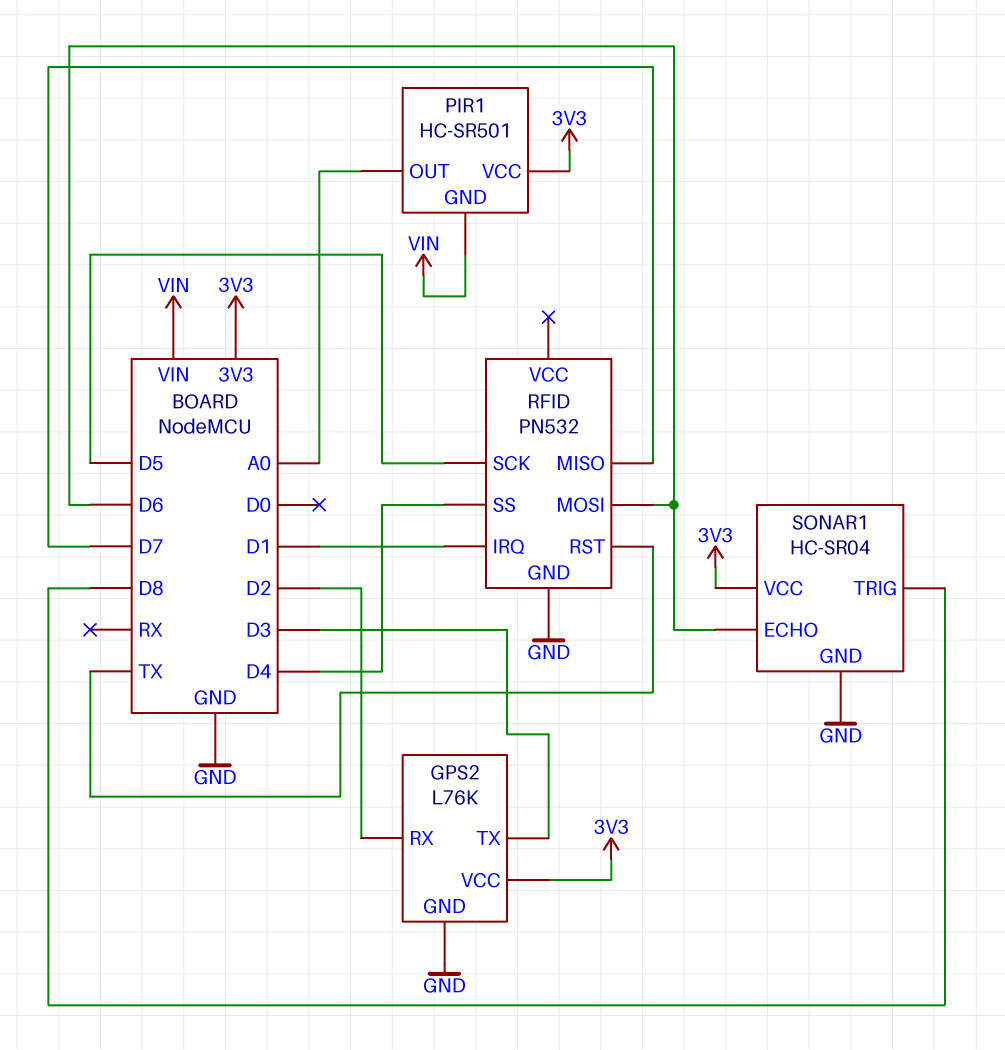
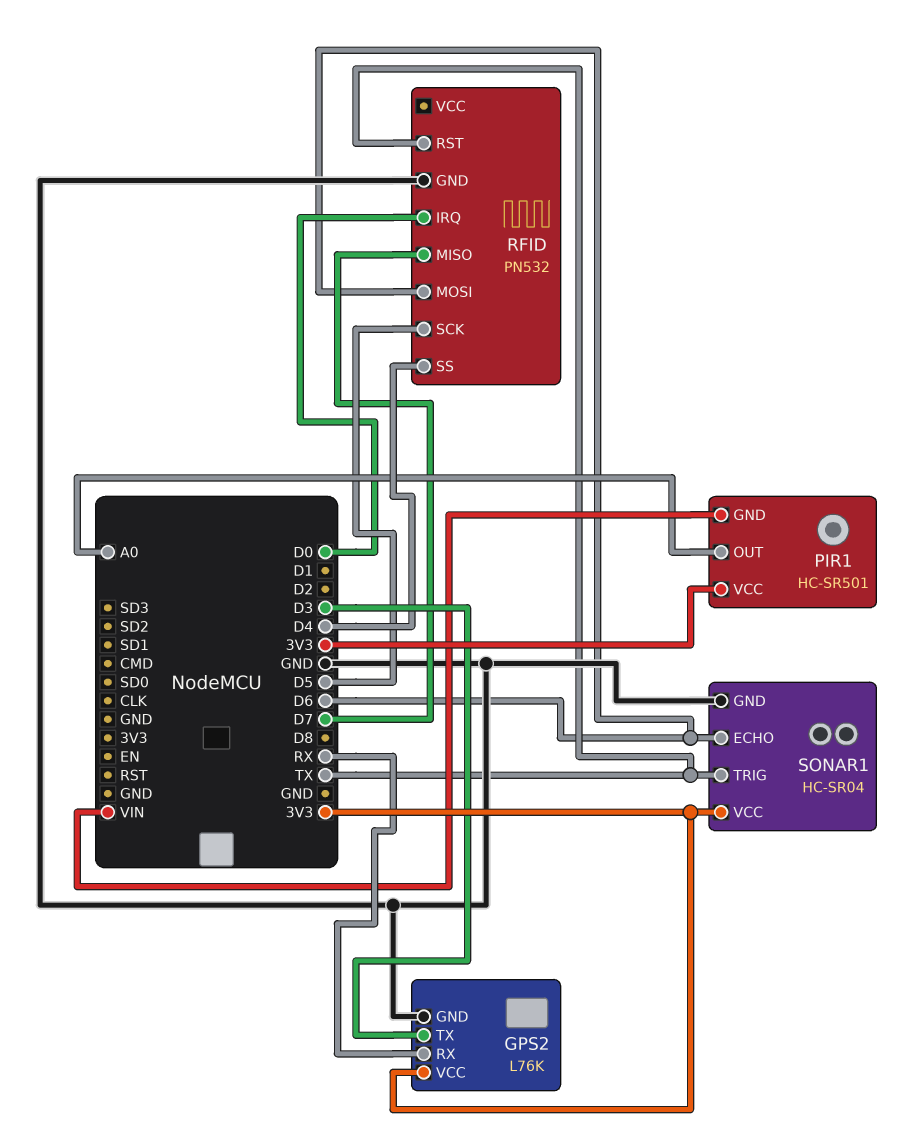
GPS2 pin RX: D2 -> RX
RFID pin IRQ: D1 -> D0
SONAR1 pin TRIG: D8 -> TX

